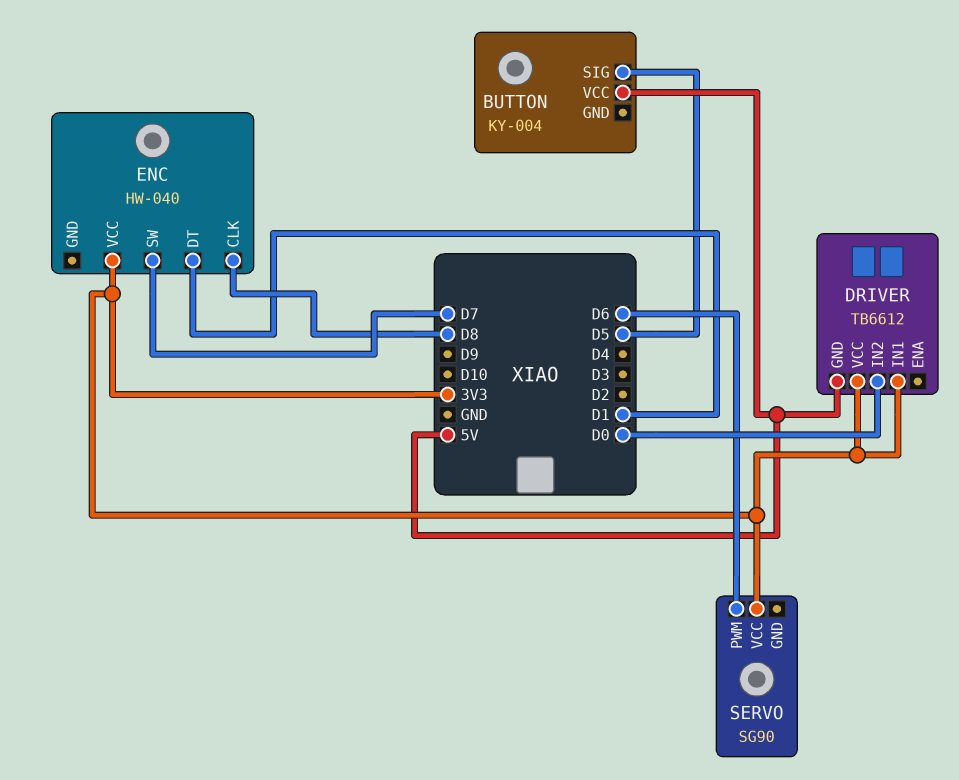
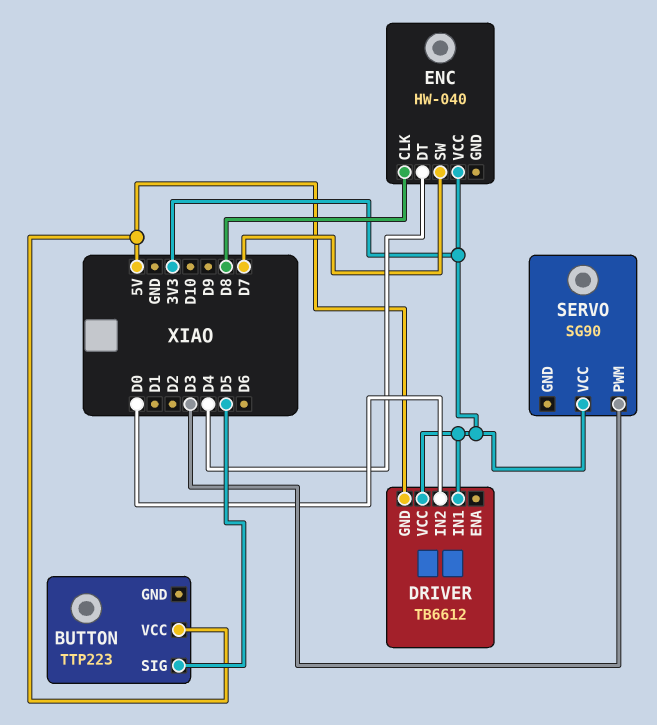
BUTTON: KY-004 -> TTP223
ENC pin DT: D1 -> D4
SERVO pin PWM: D6 -> D3

